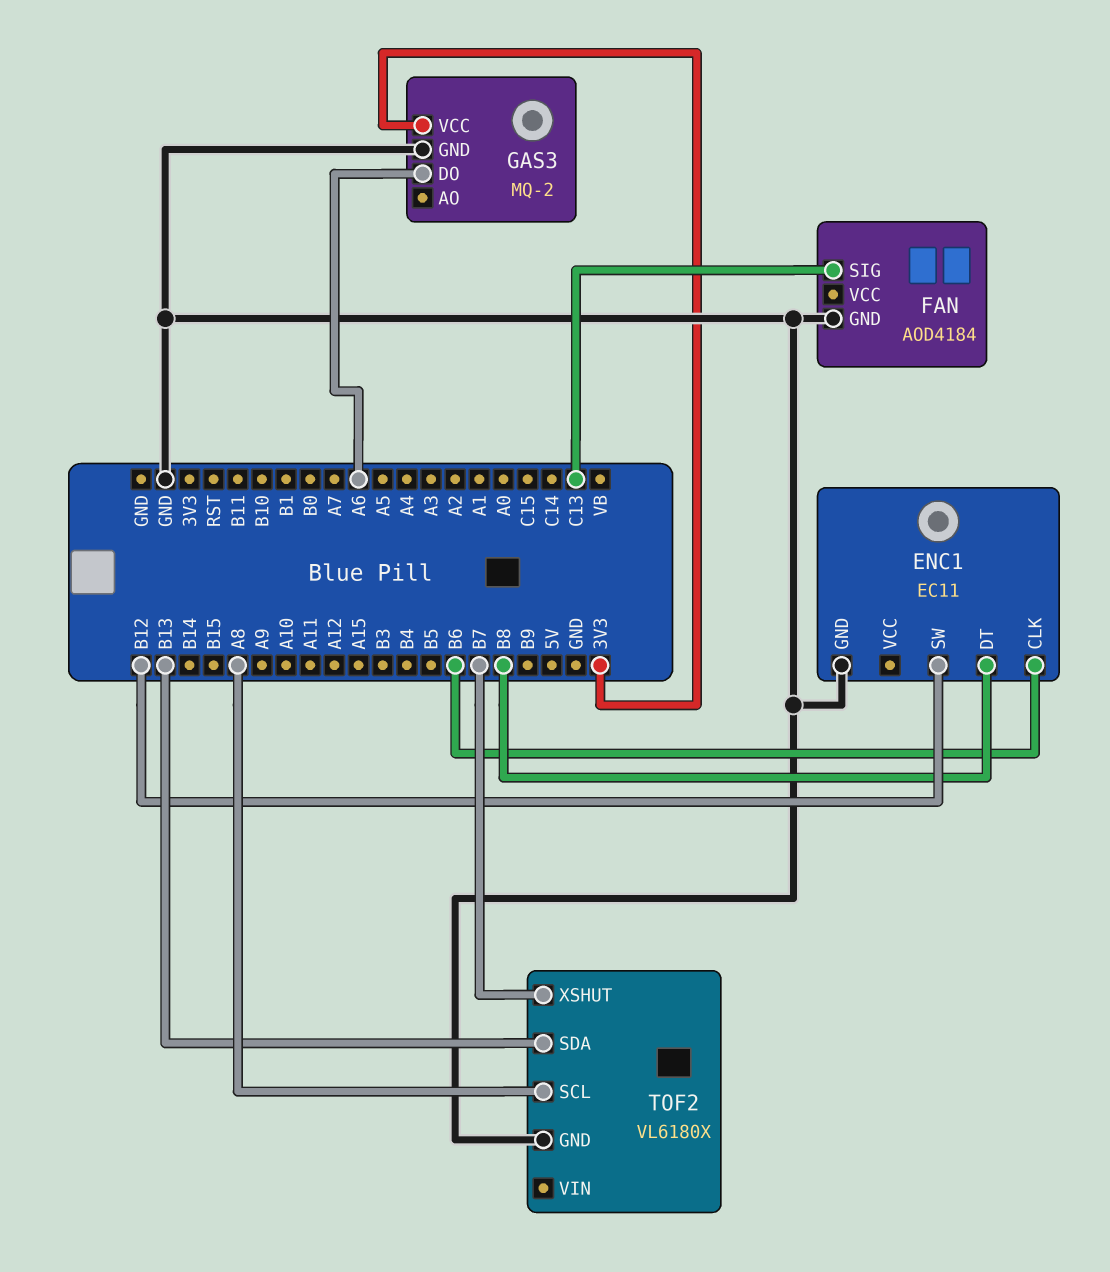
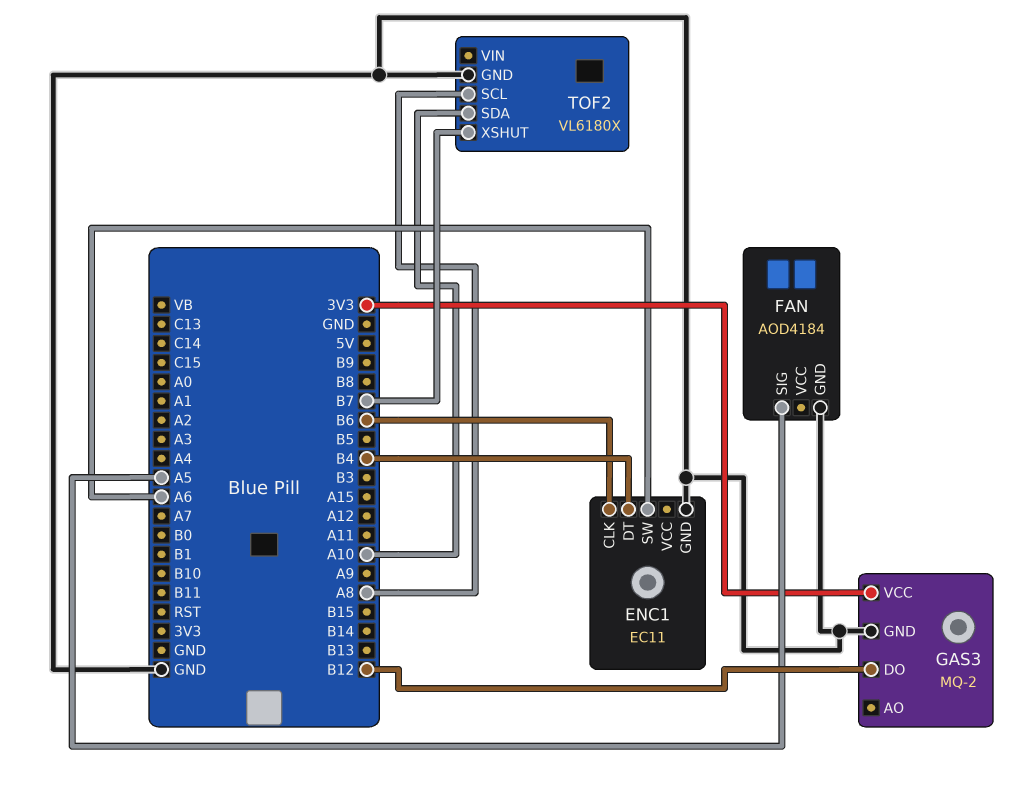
ENC1 pin DT: B8 -> B4
ENC1 pin SW: B12 -> A6
FAN pin SIG: C13 -> A5
GAS3 pin DO: A6 -> B12
TOF2 pin SDA: B13 -> A10

